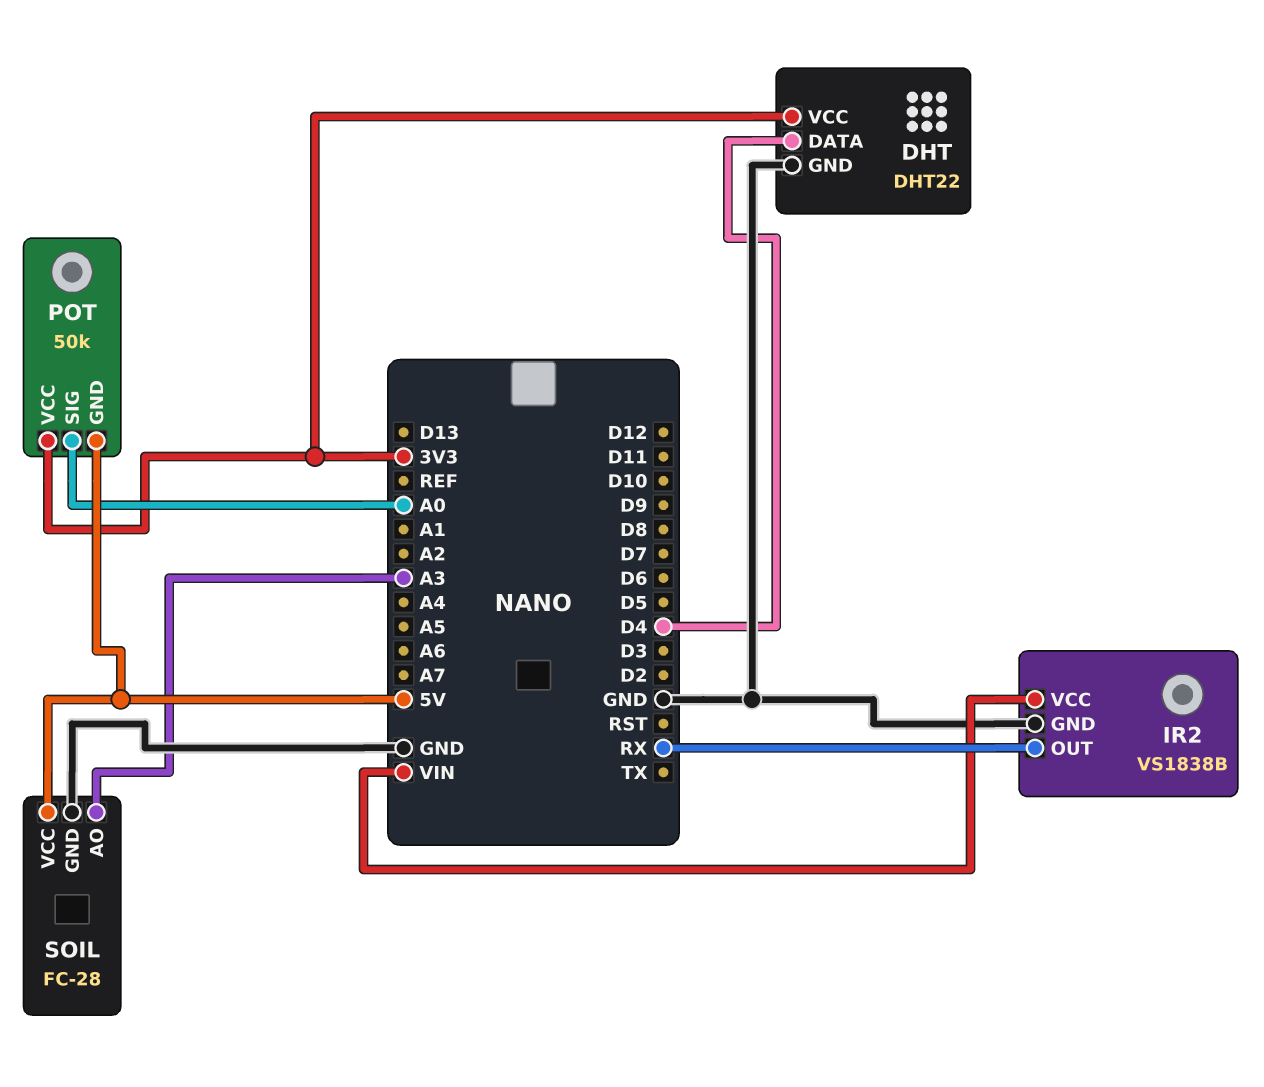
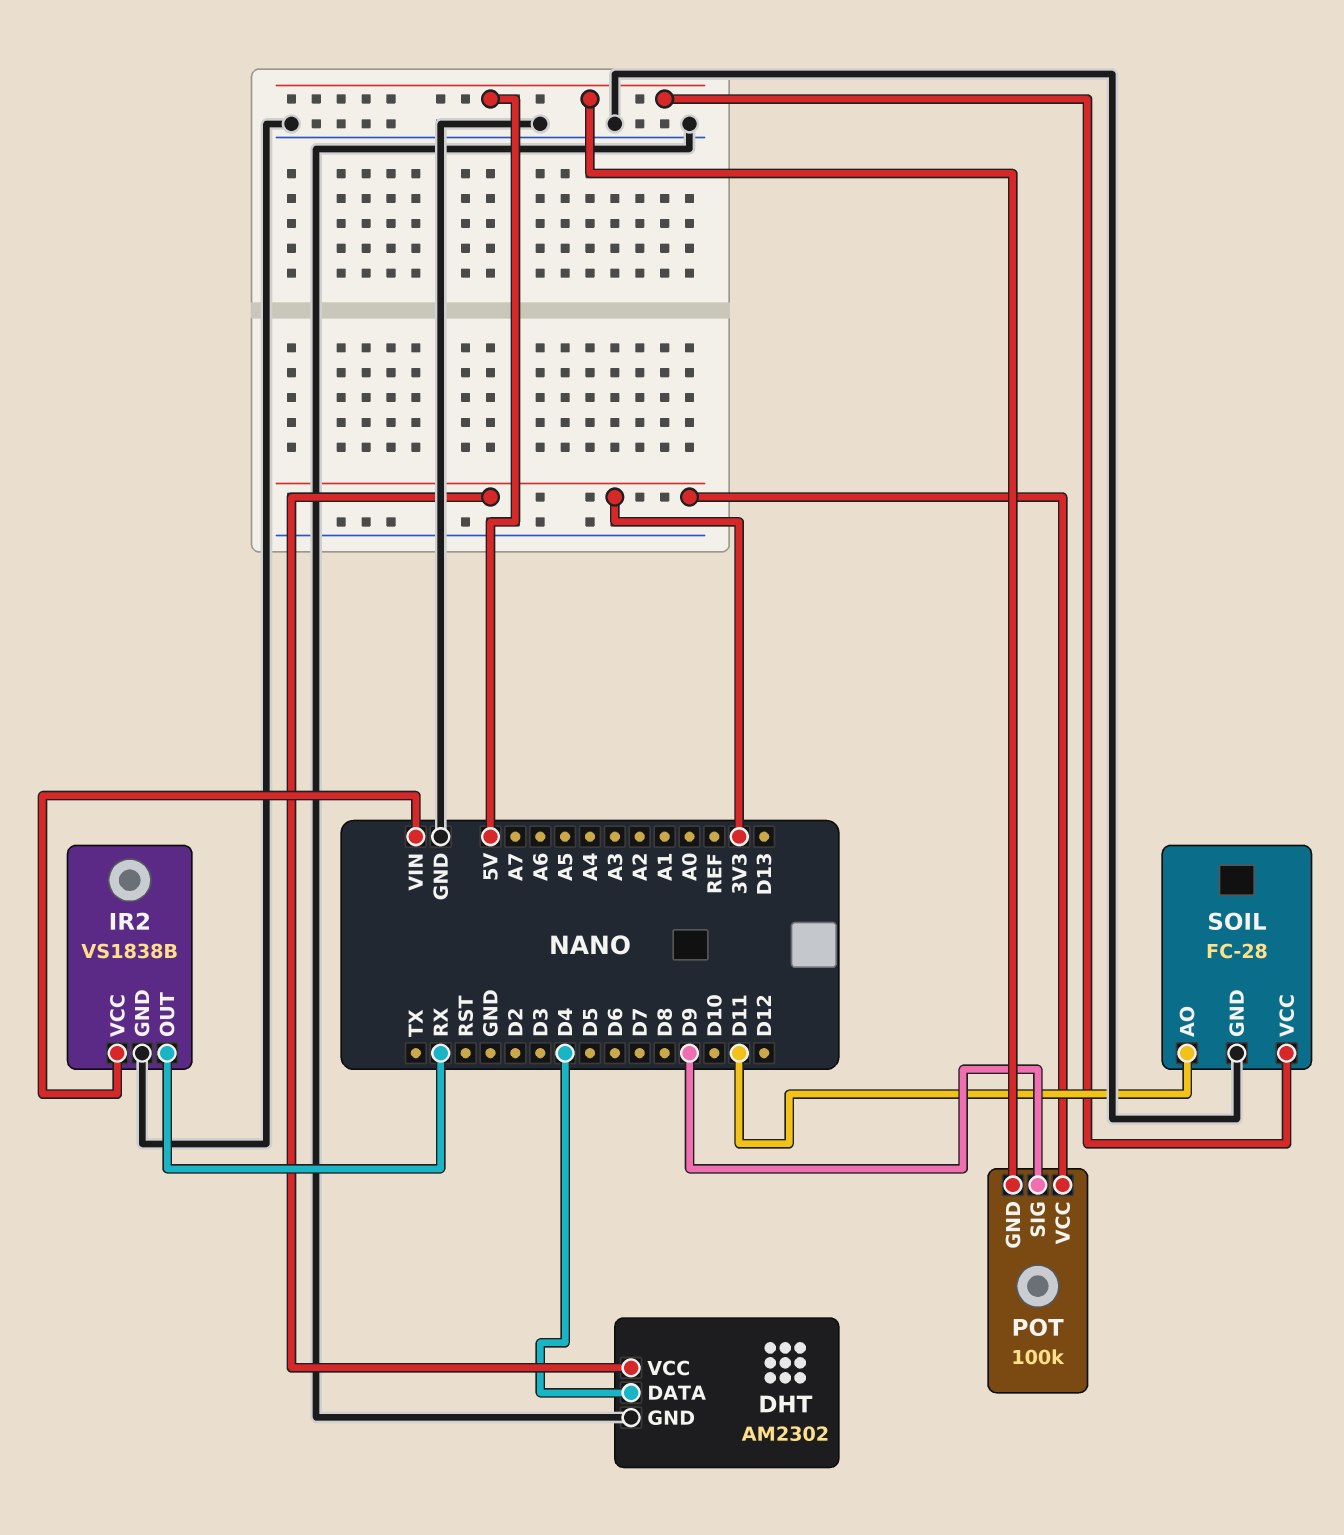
DHT: DHT22 -> AM2302
POT: 50k -> 100k
POT pin SIG: A0 -> D9
SOIL pin AO: A3 -> D11

